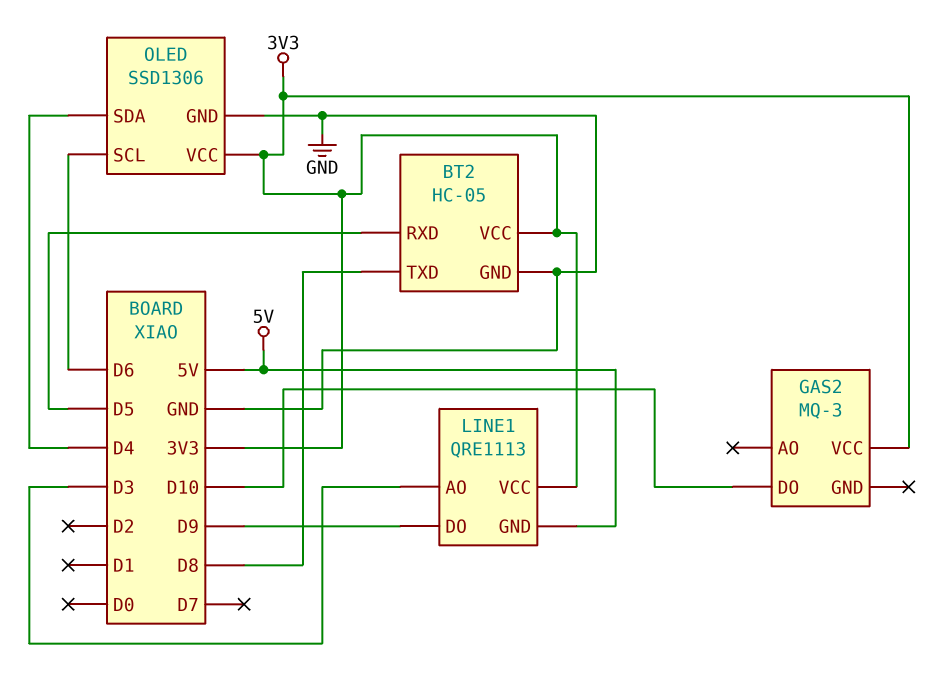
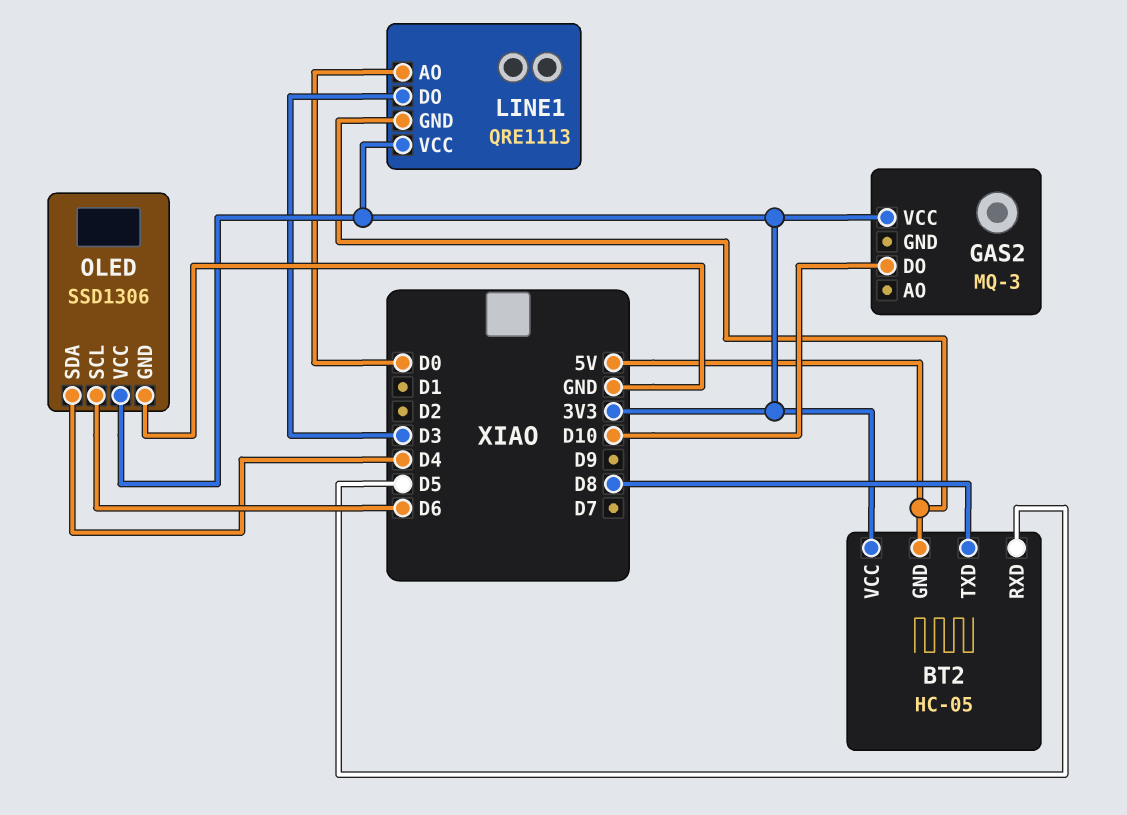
BT2 pin GND: GND -> 5V
LINE1 pin AO: D3 -> D0
LINE1 pin DO: D9 -> D3

